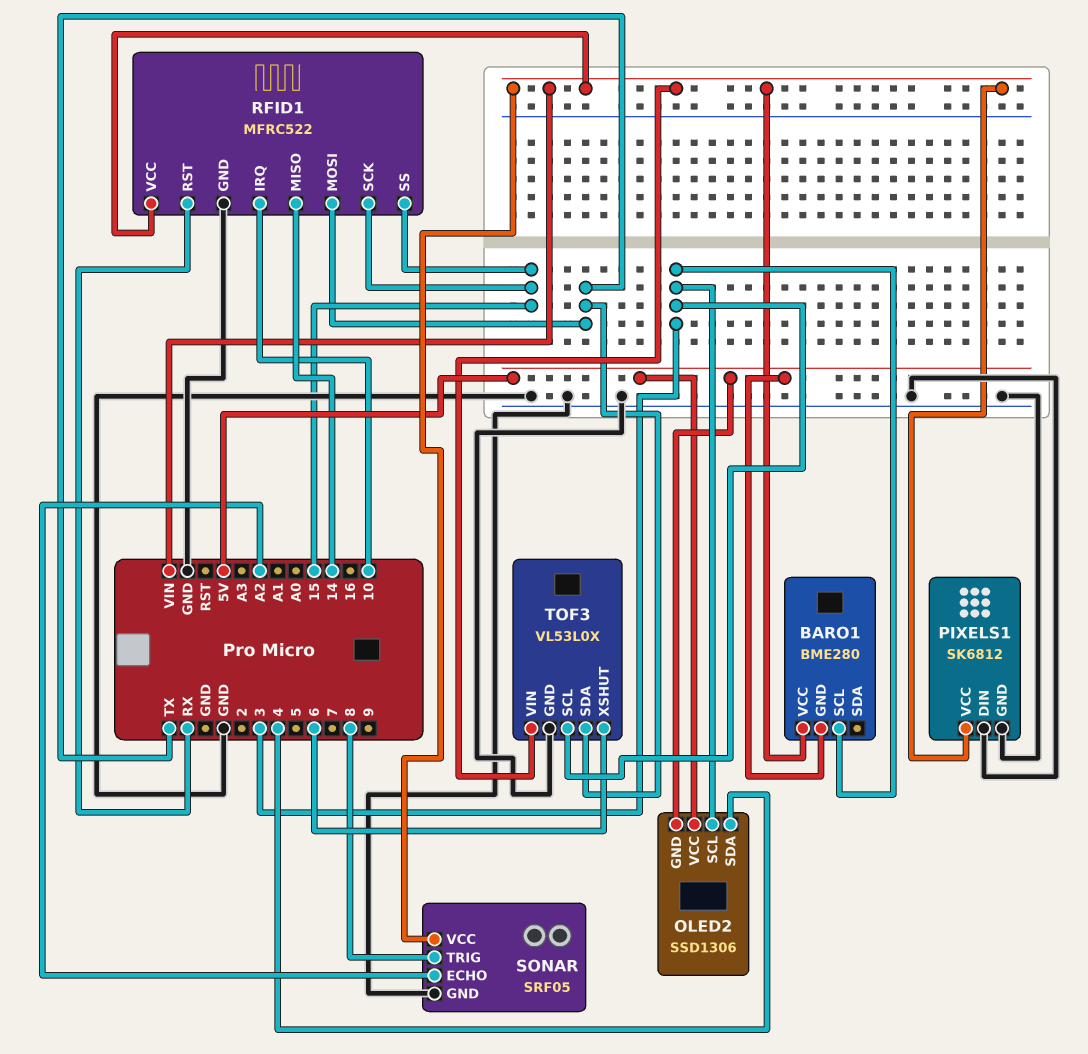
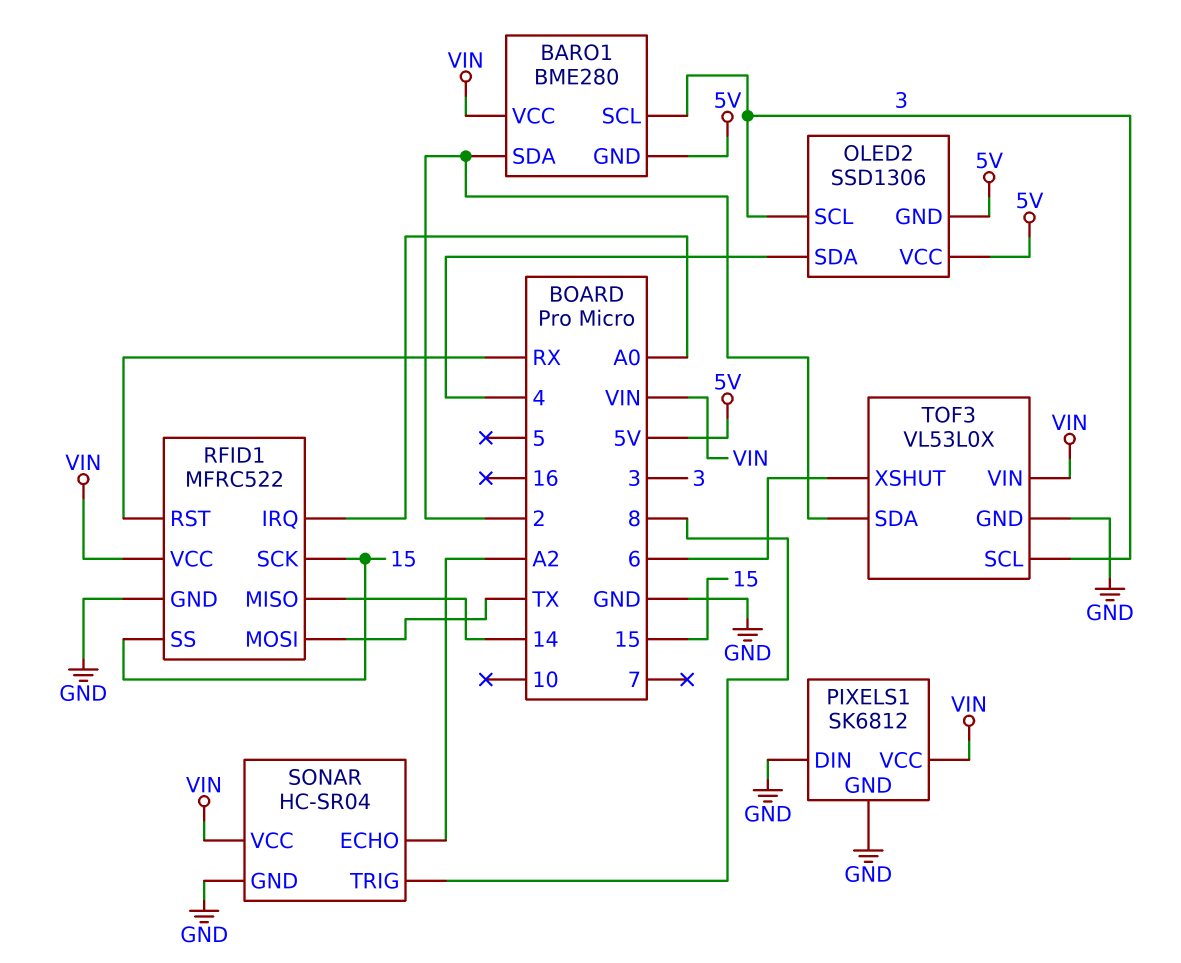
BARO1 pin SDA: none -> 2
RFID1 pin IRQ: 10 -> A0
SONAR: SRF05 -> HC-SR04
TOF3 pin SDA: TX -> 2

